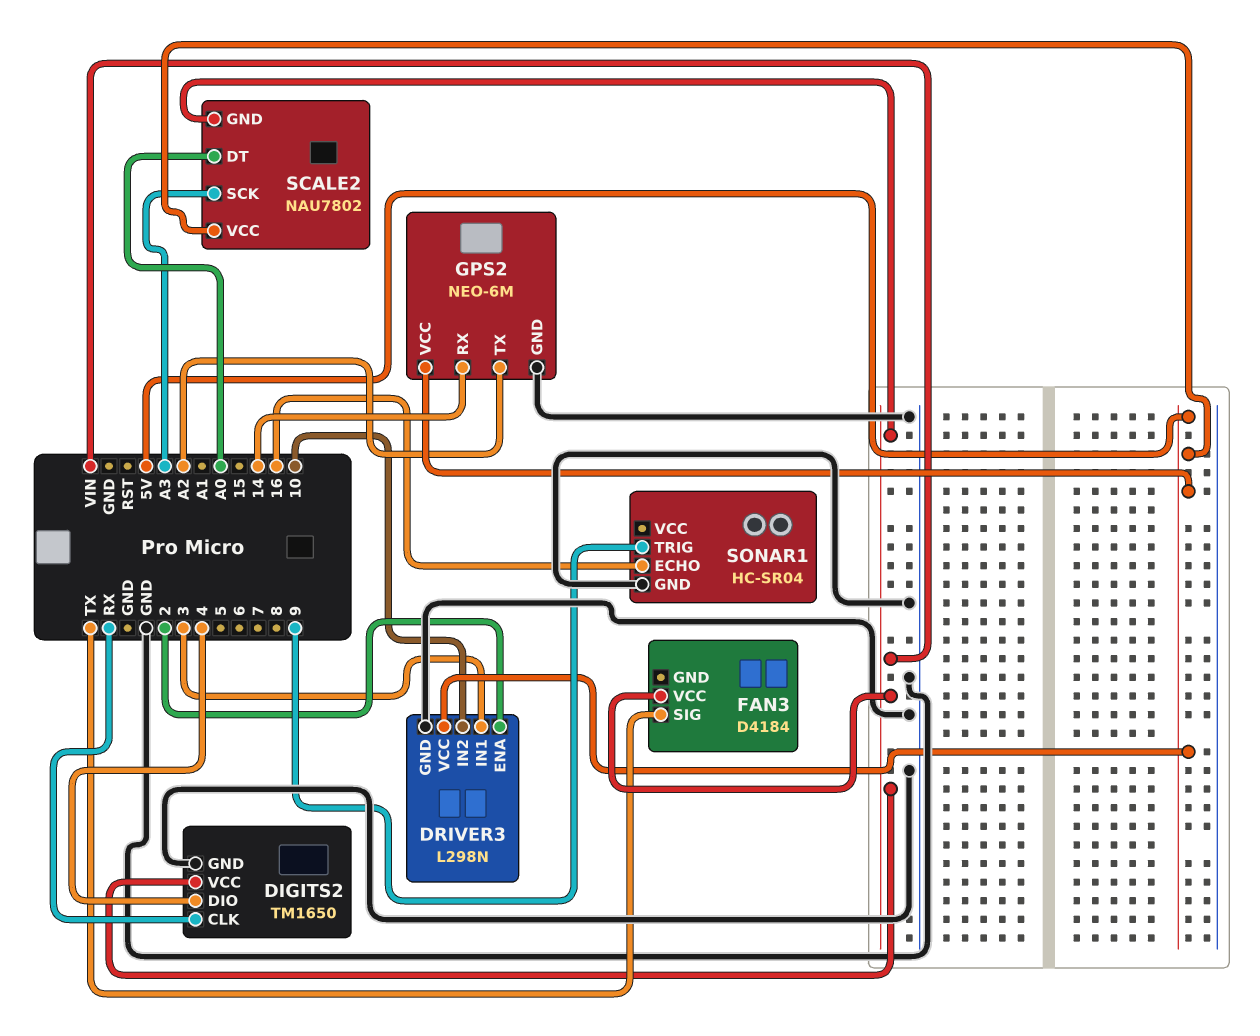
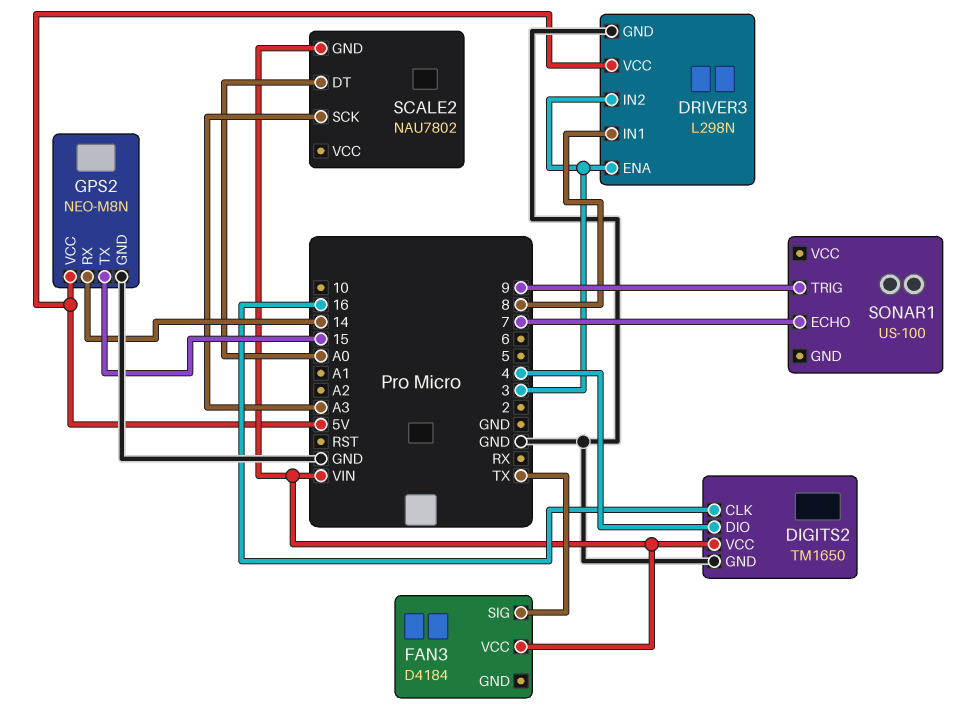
DIGITS2 pin CLK: RX -> 16
DRIVER3 pin ENA: 2 -> 3
DRIVER3 pin IN1: 3 -> 8
DRIVER3 pin IN2: 10 -> 3
GPS2: NEO-6M -> NEO-M8N
GPS2 pin TX: A2 -> 15
SCALE2 pin VCC: 5V -> none
SONAR1: HC-SR04 -> US-100
SONAR1 pin ECHO: 16 -> 7
SONAR1 pin GND: GND -> none

